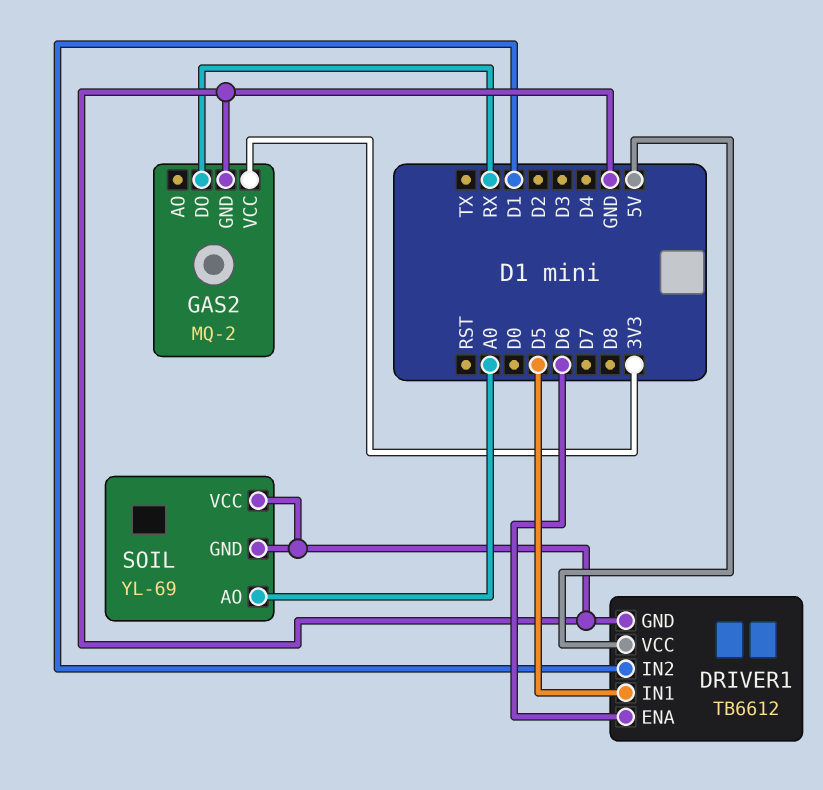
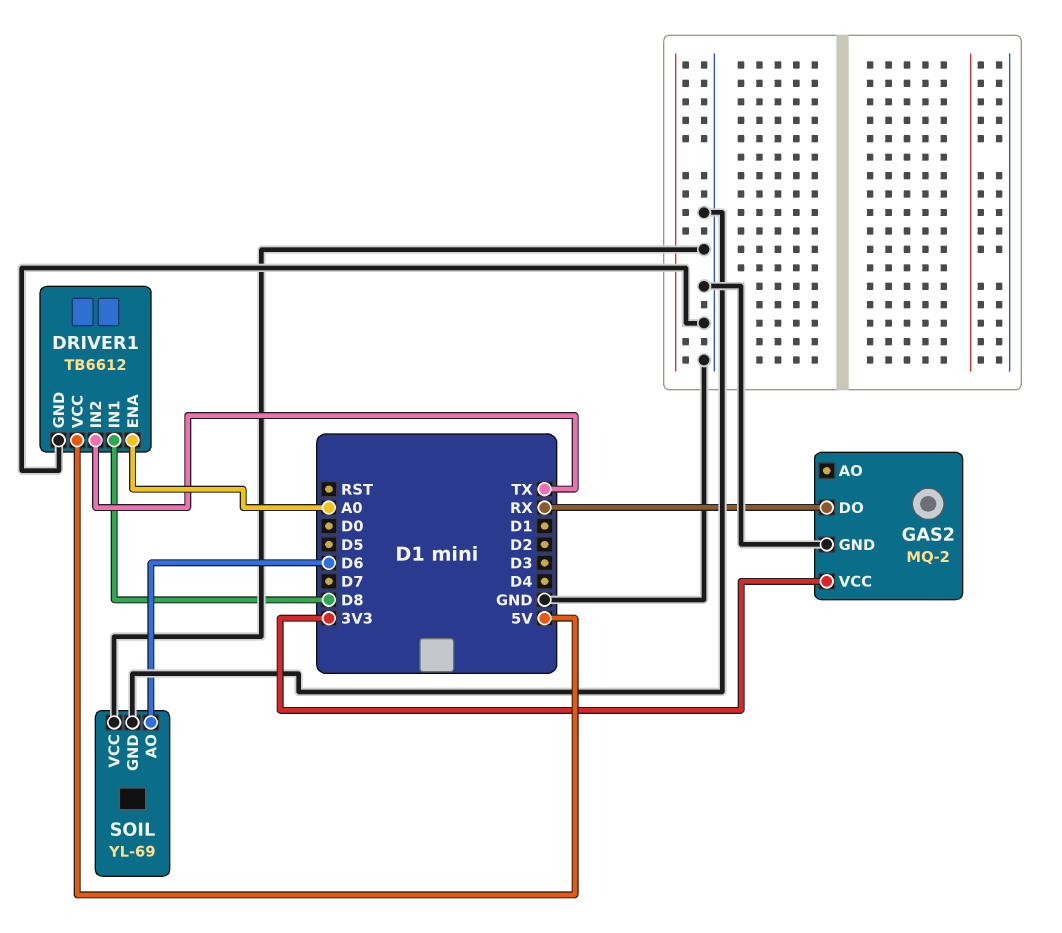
DRIVER1 pin ENA: D6 -> A0
DRIVER1 pin IN1: D5 -> D8
DRIVER1 pin IN2: D1 -> TX
SOIL pin AO: A0 -> D6

